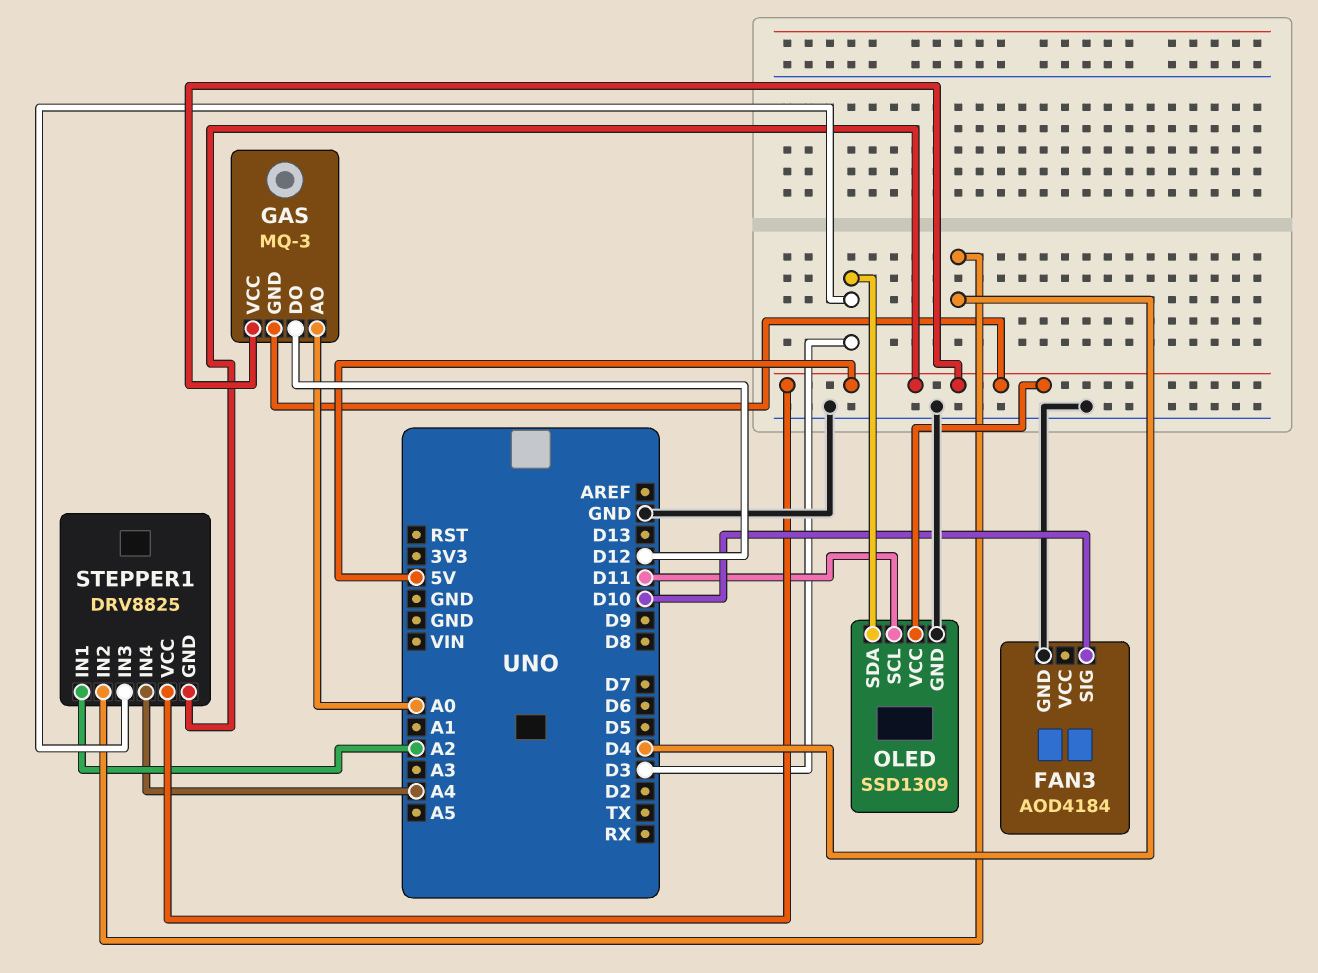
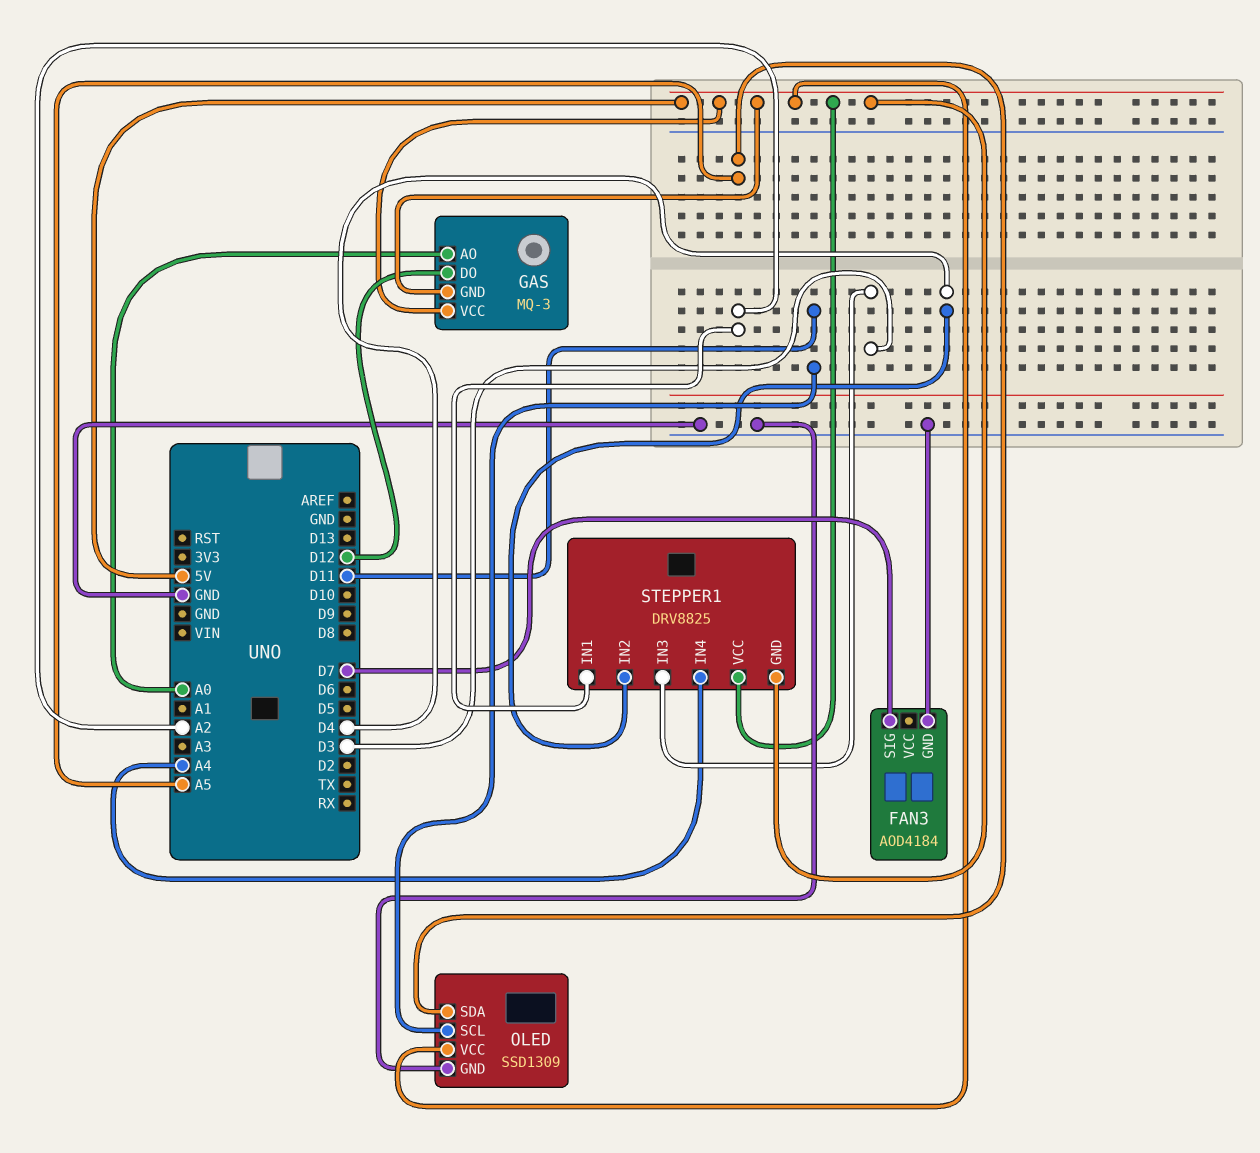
FAN3 pin SIG: D10 -> D7
OLED pin SDA: D3 -> A5

